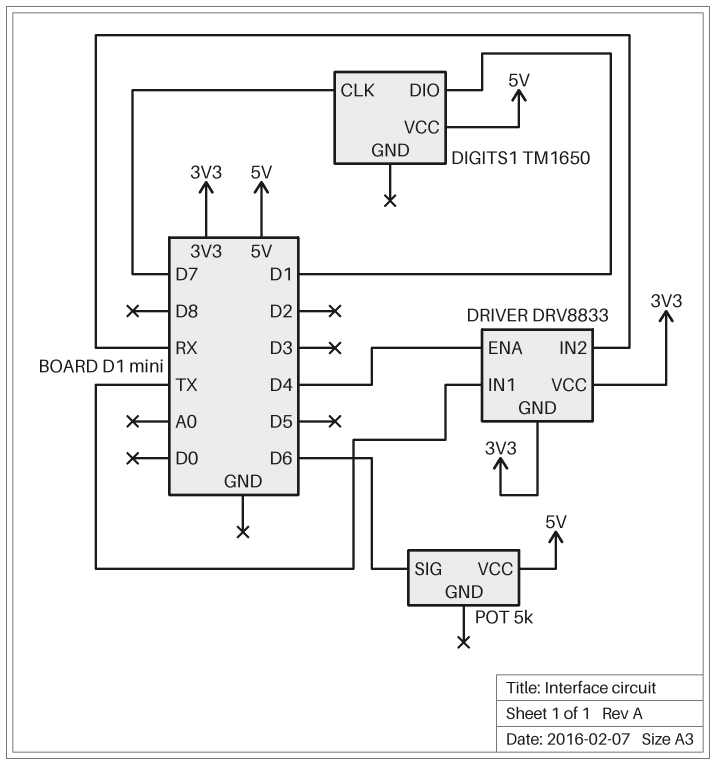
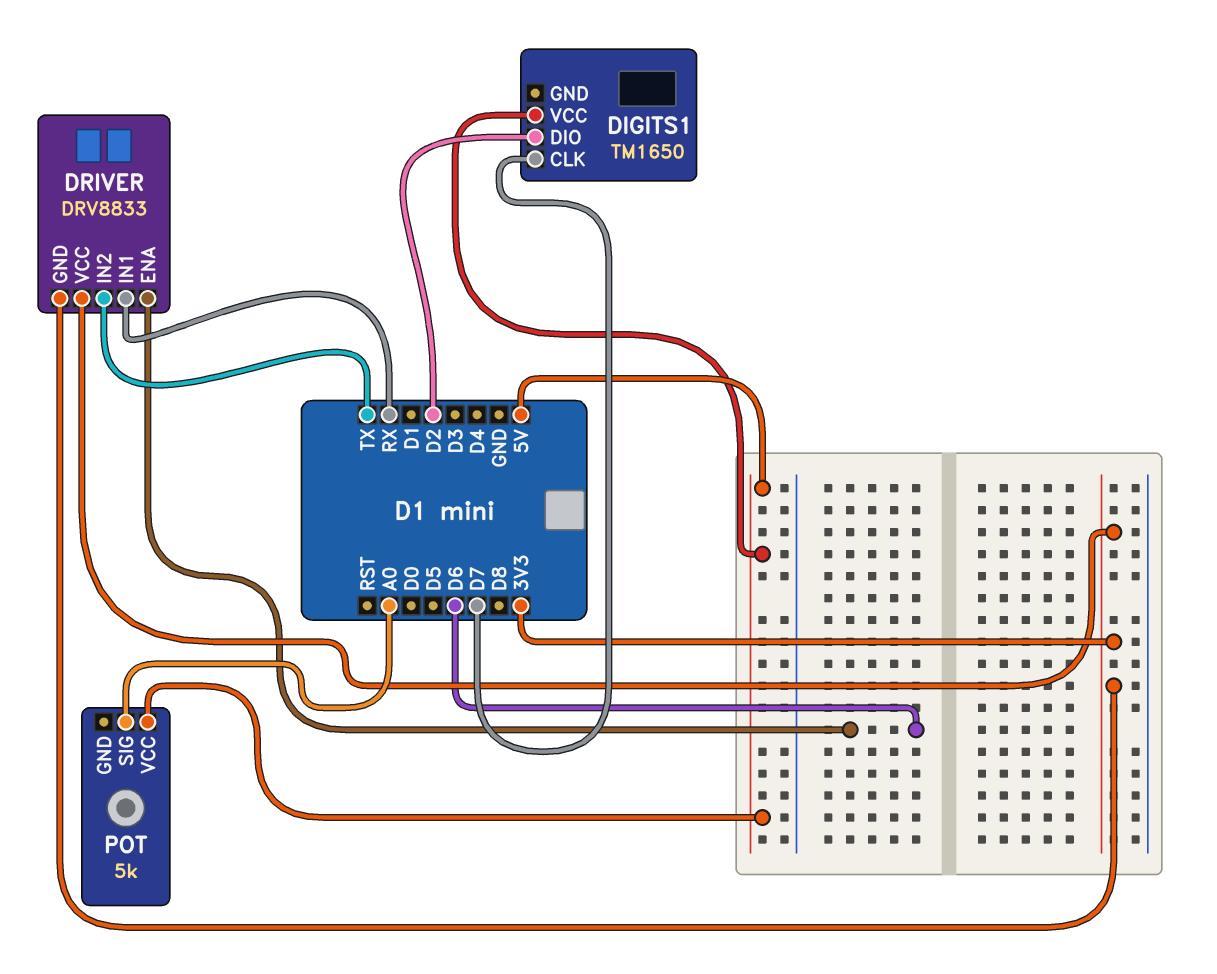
DIGITS1 pin DIO: D1 -> D2
DRIVER pin ENA: D4 -> D6
DRIVER pin IN1: TX -> RX
DRIVER pin IN2: RX -> TX
POT pin SIG: D6 -> A0

